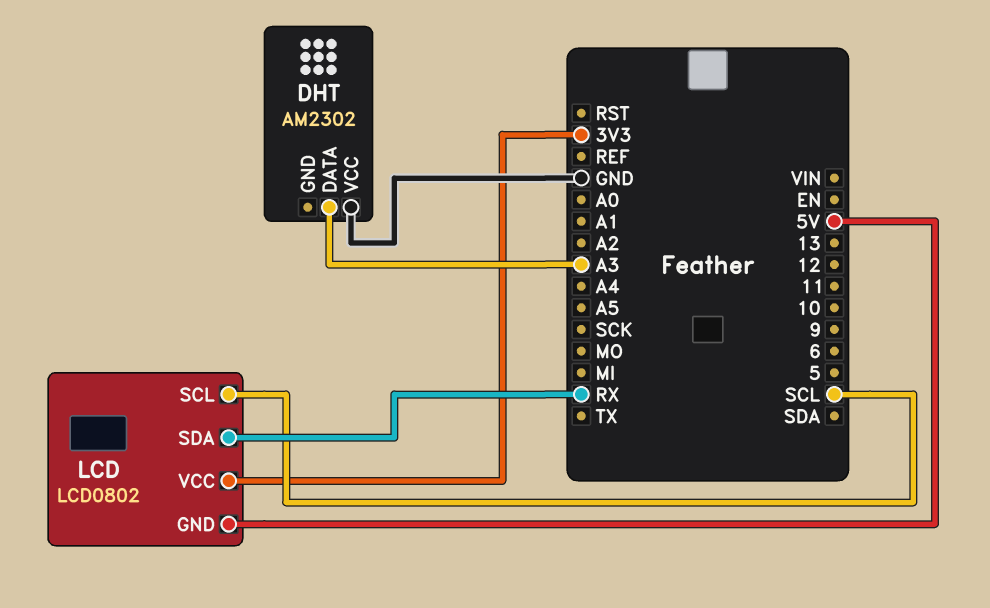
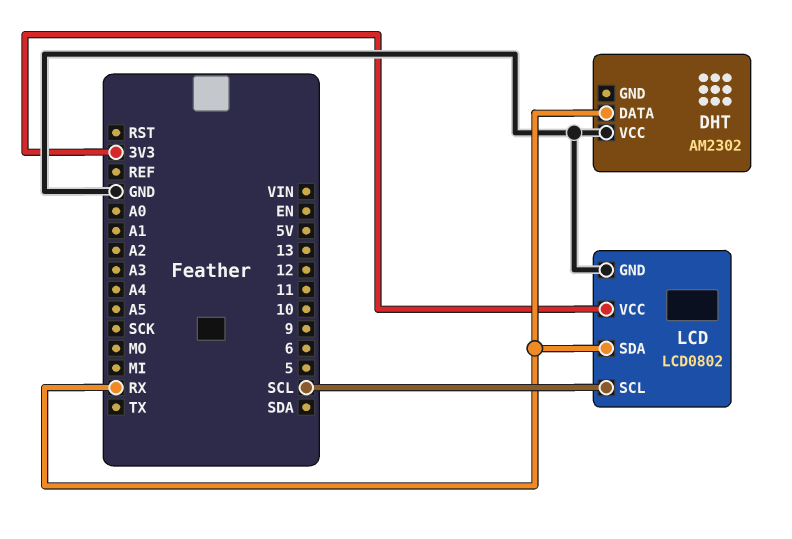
DHT pin DATA: A3 -> RX
LCD pin GND: 5V -> GND

